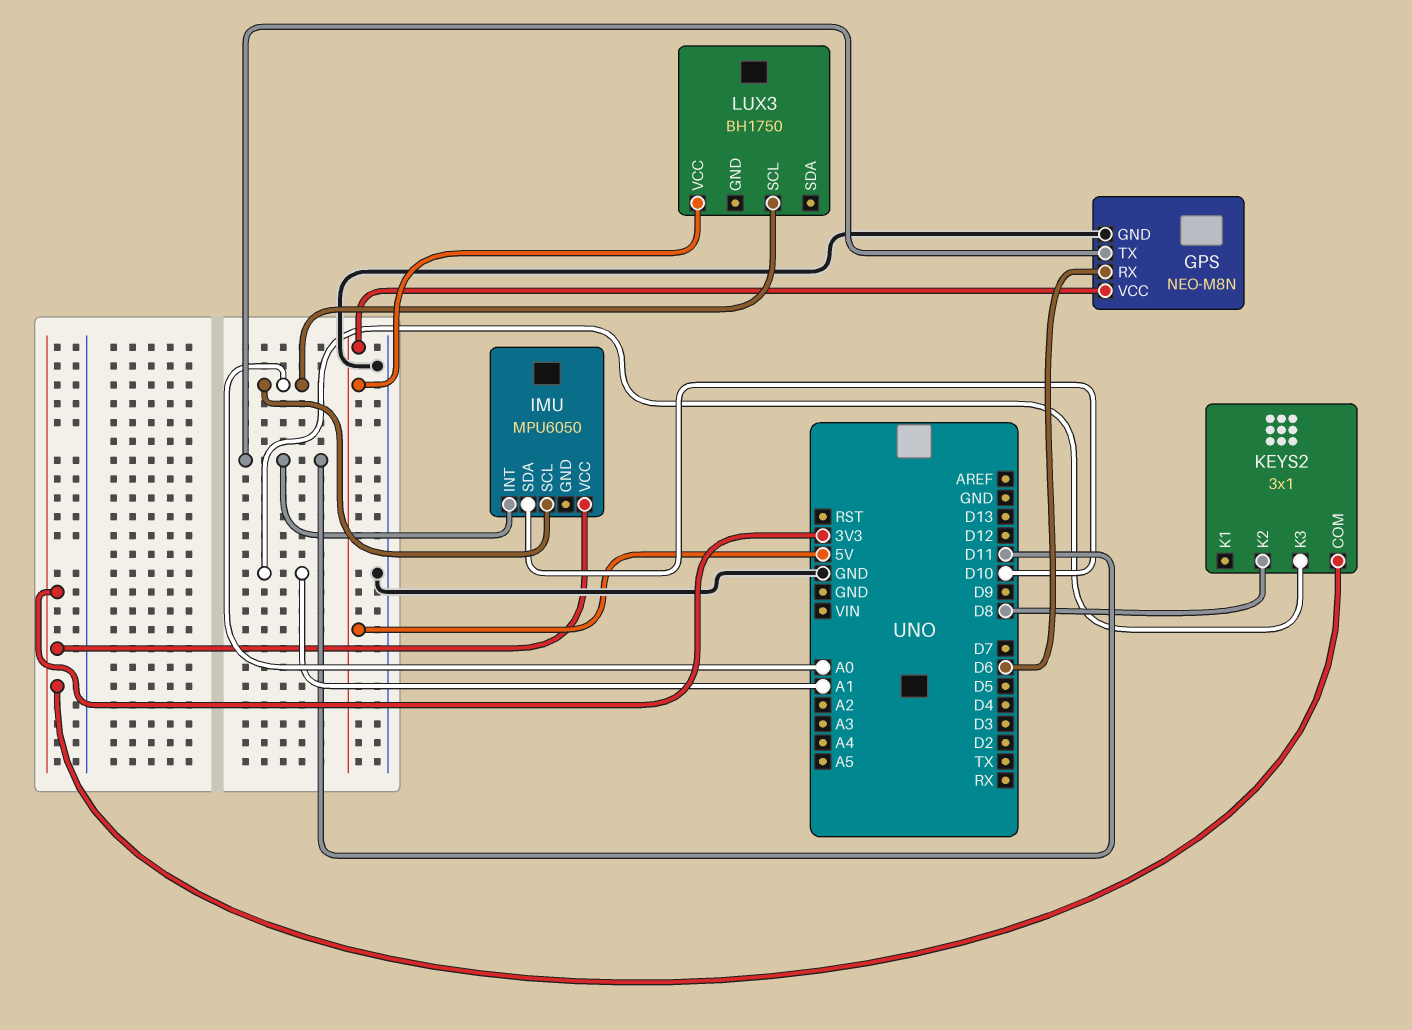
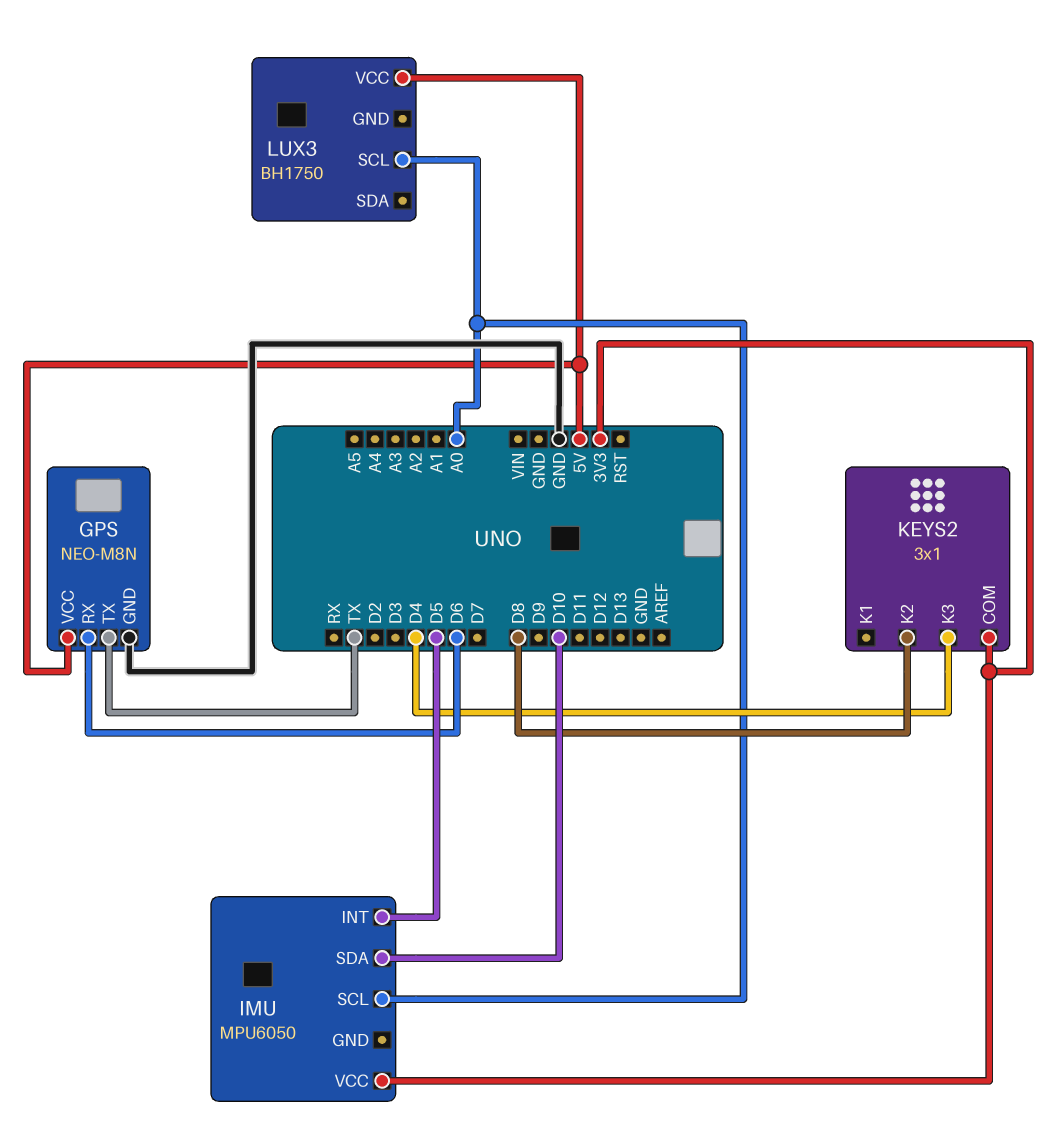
GPS pin TX: D11 -> TX
IMU pin INT: D11 -> D5
KEYS2 pin K3: A1 -> D4

